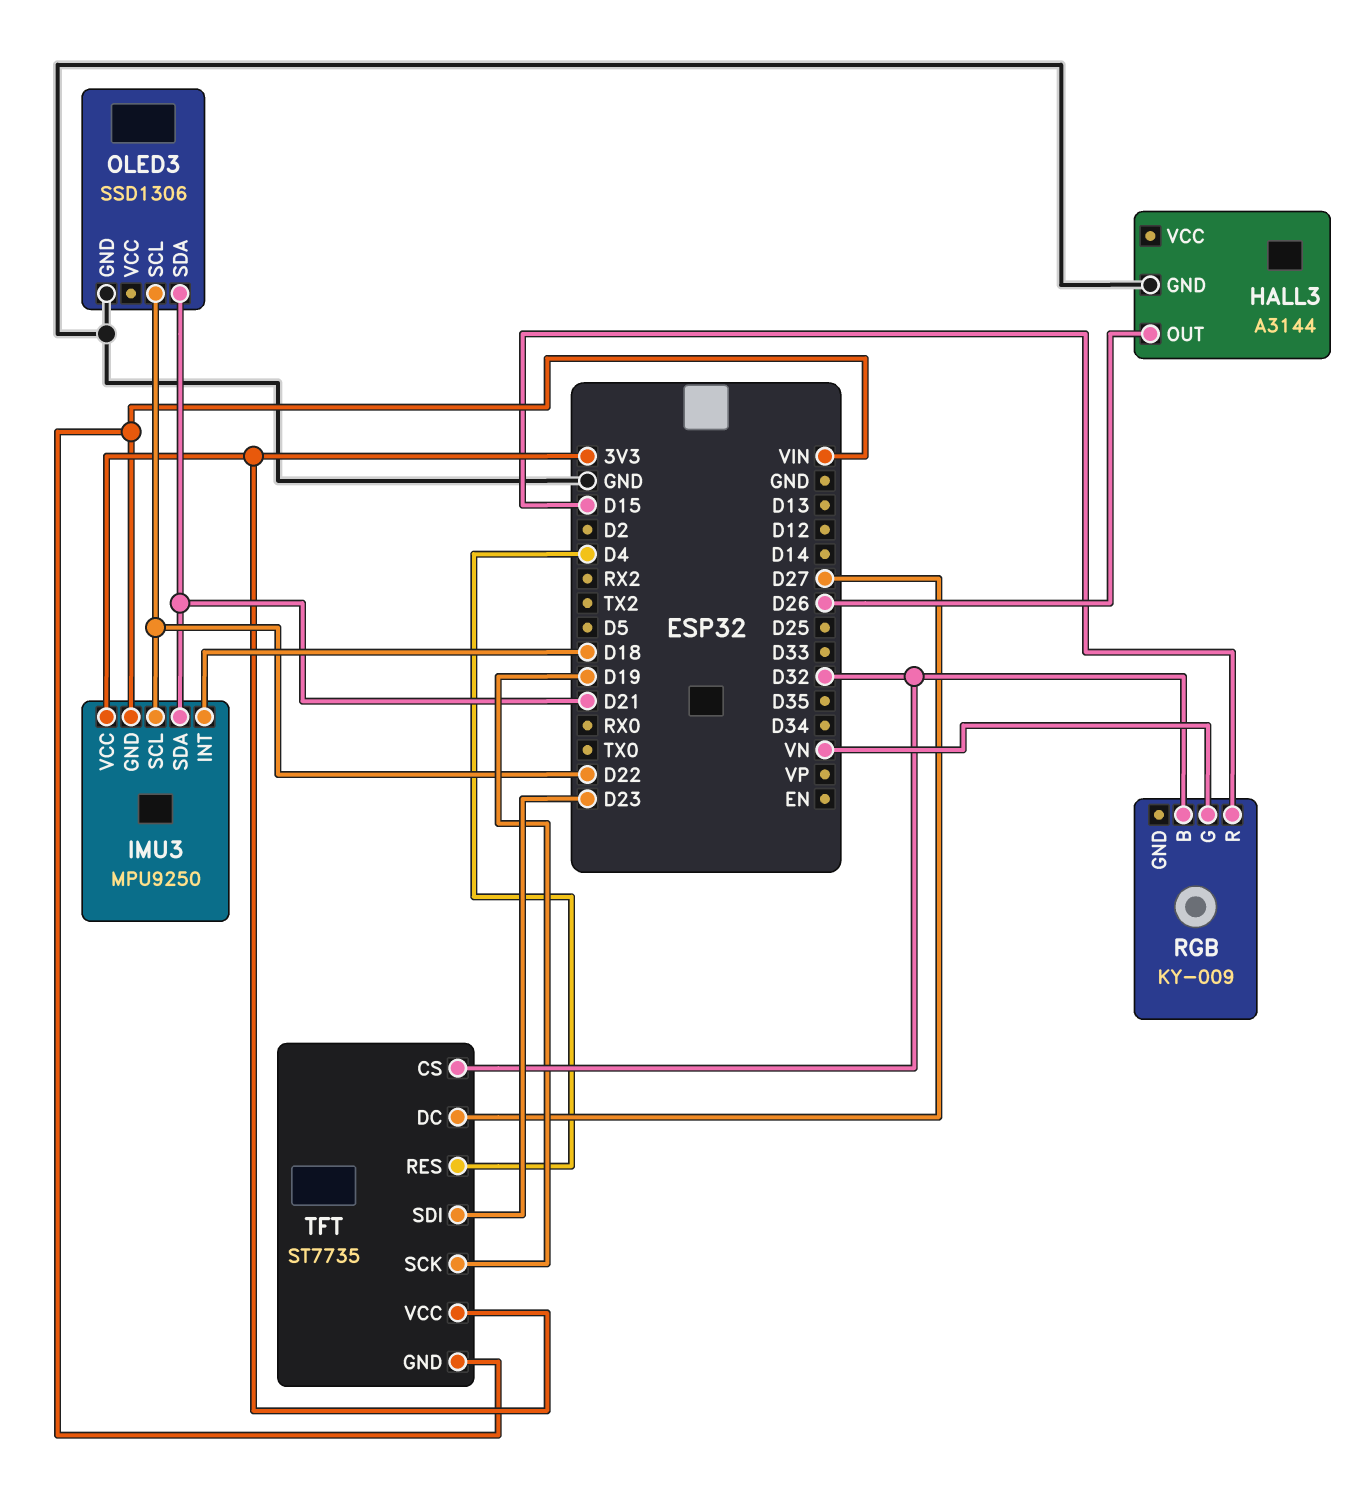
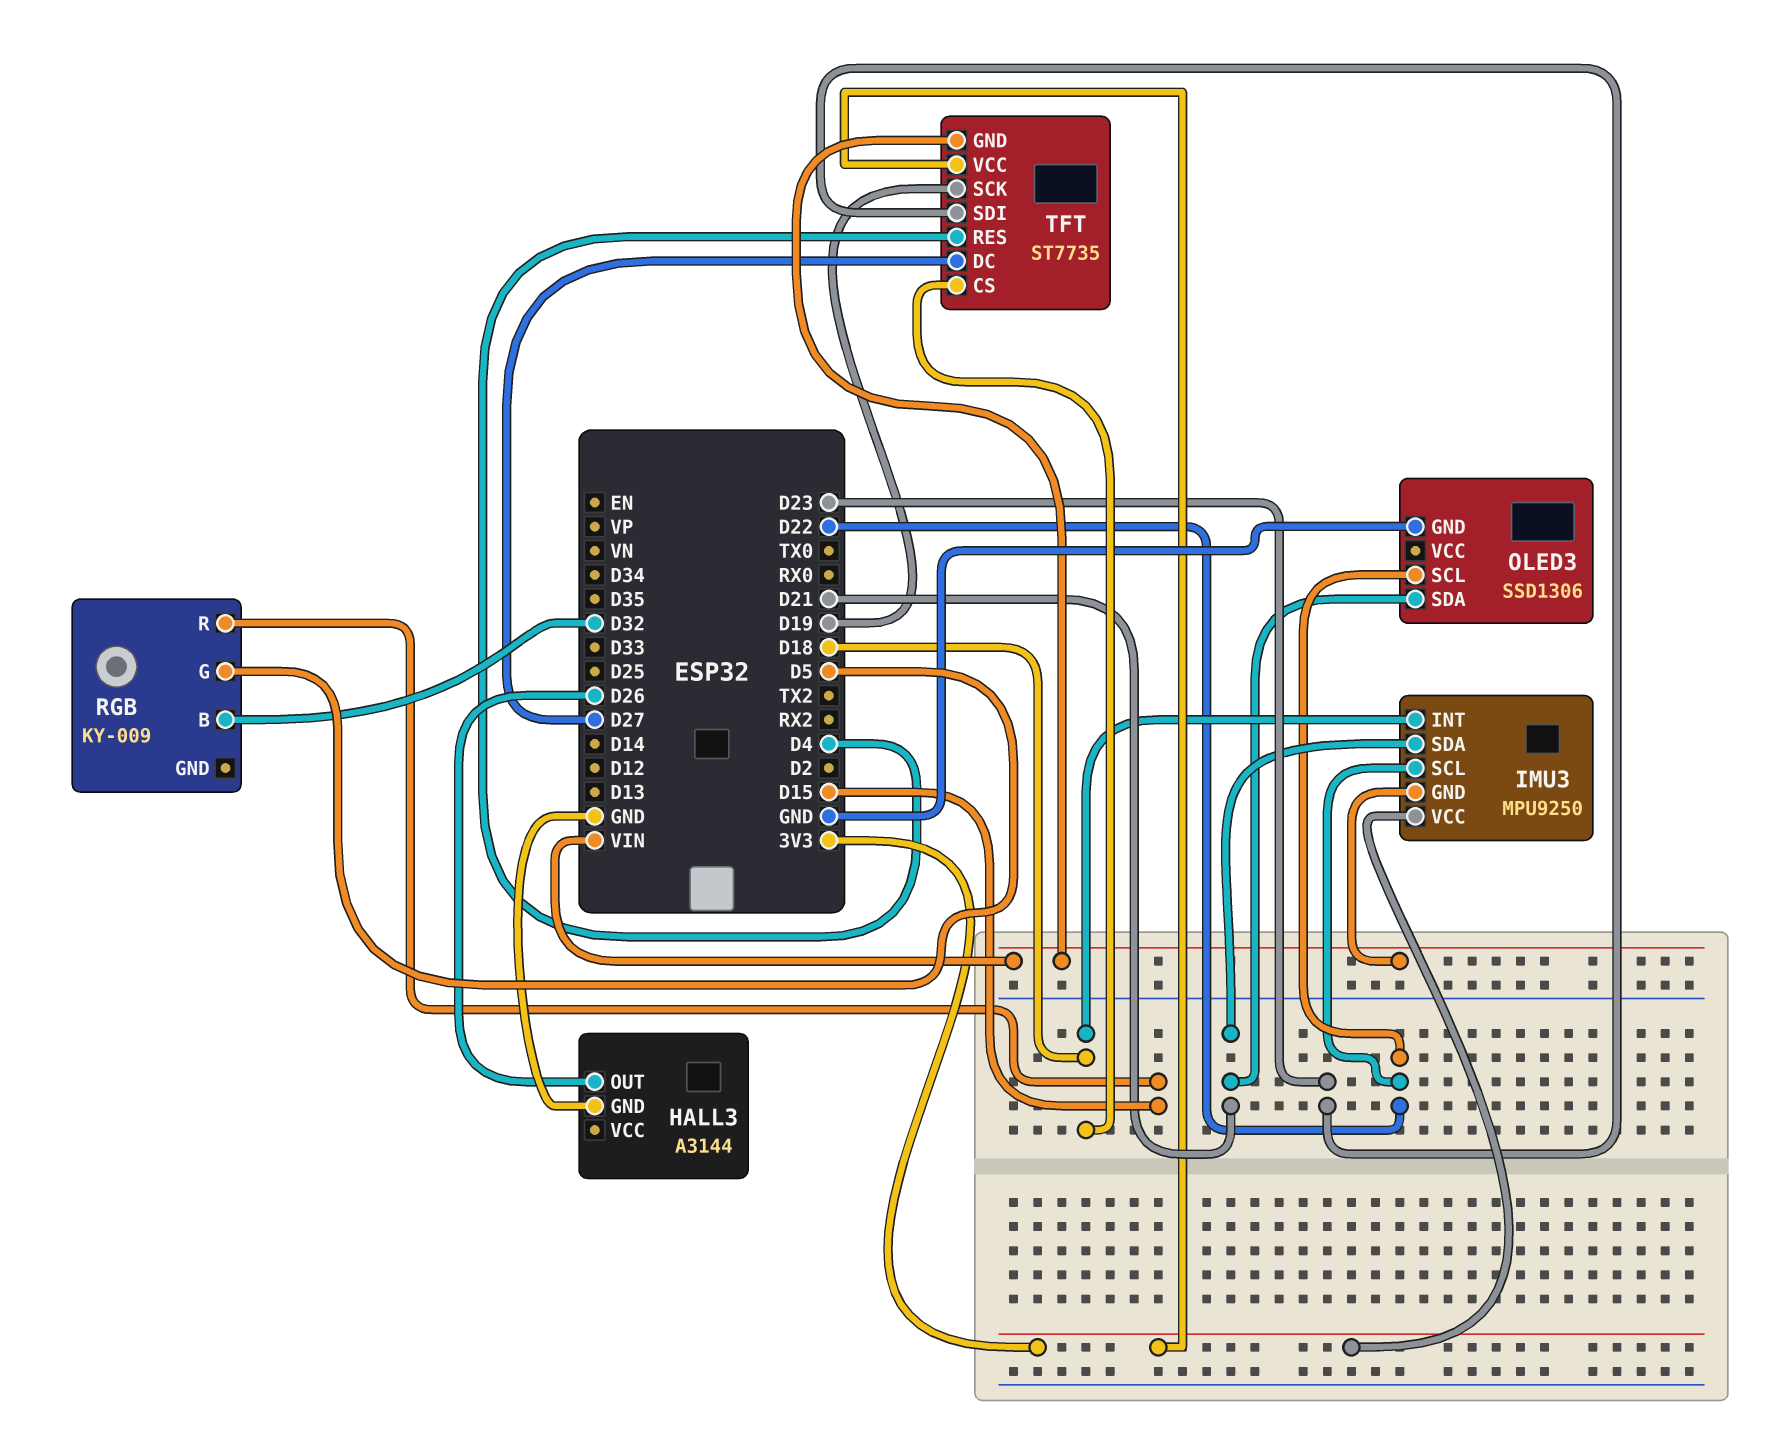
RGB pin G: VN -> D5
TFT pin CS: D32 -> D18

